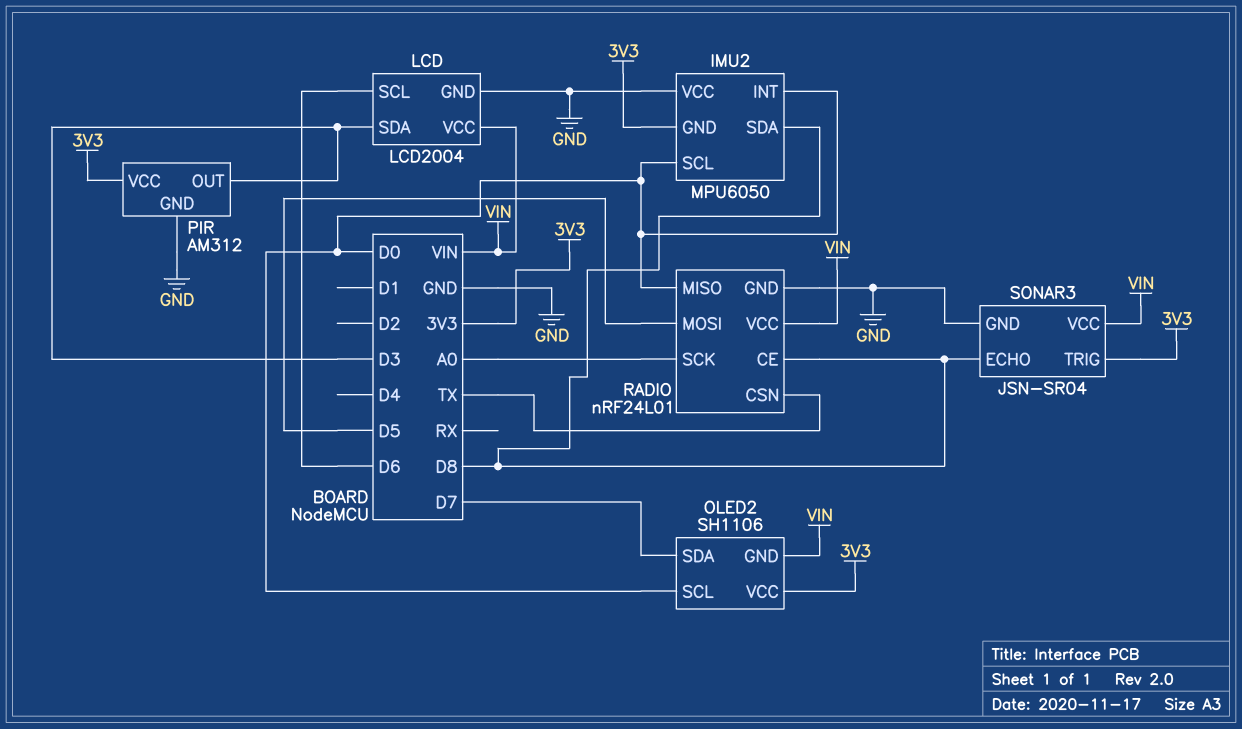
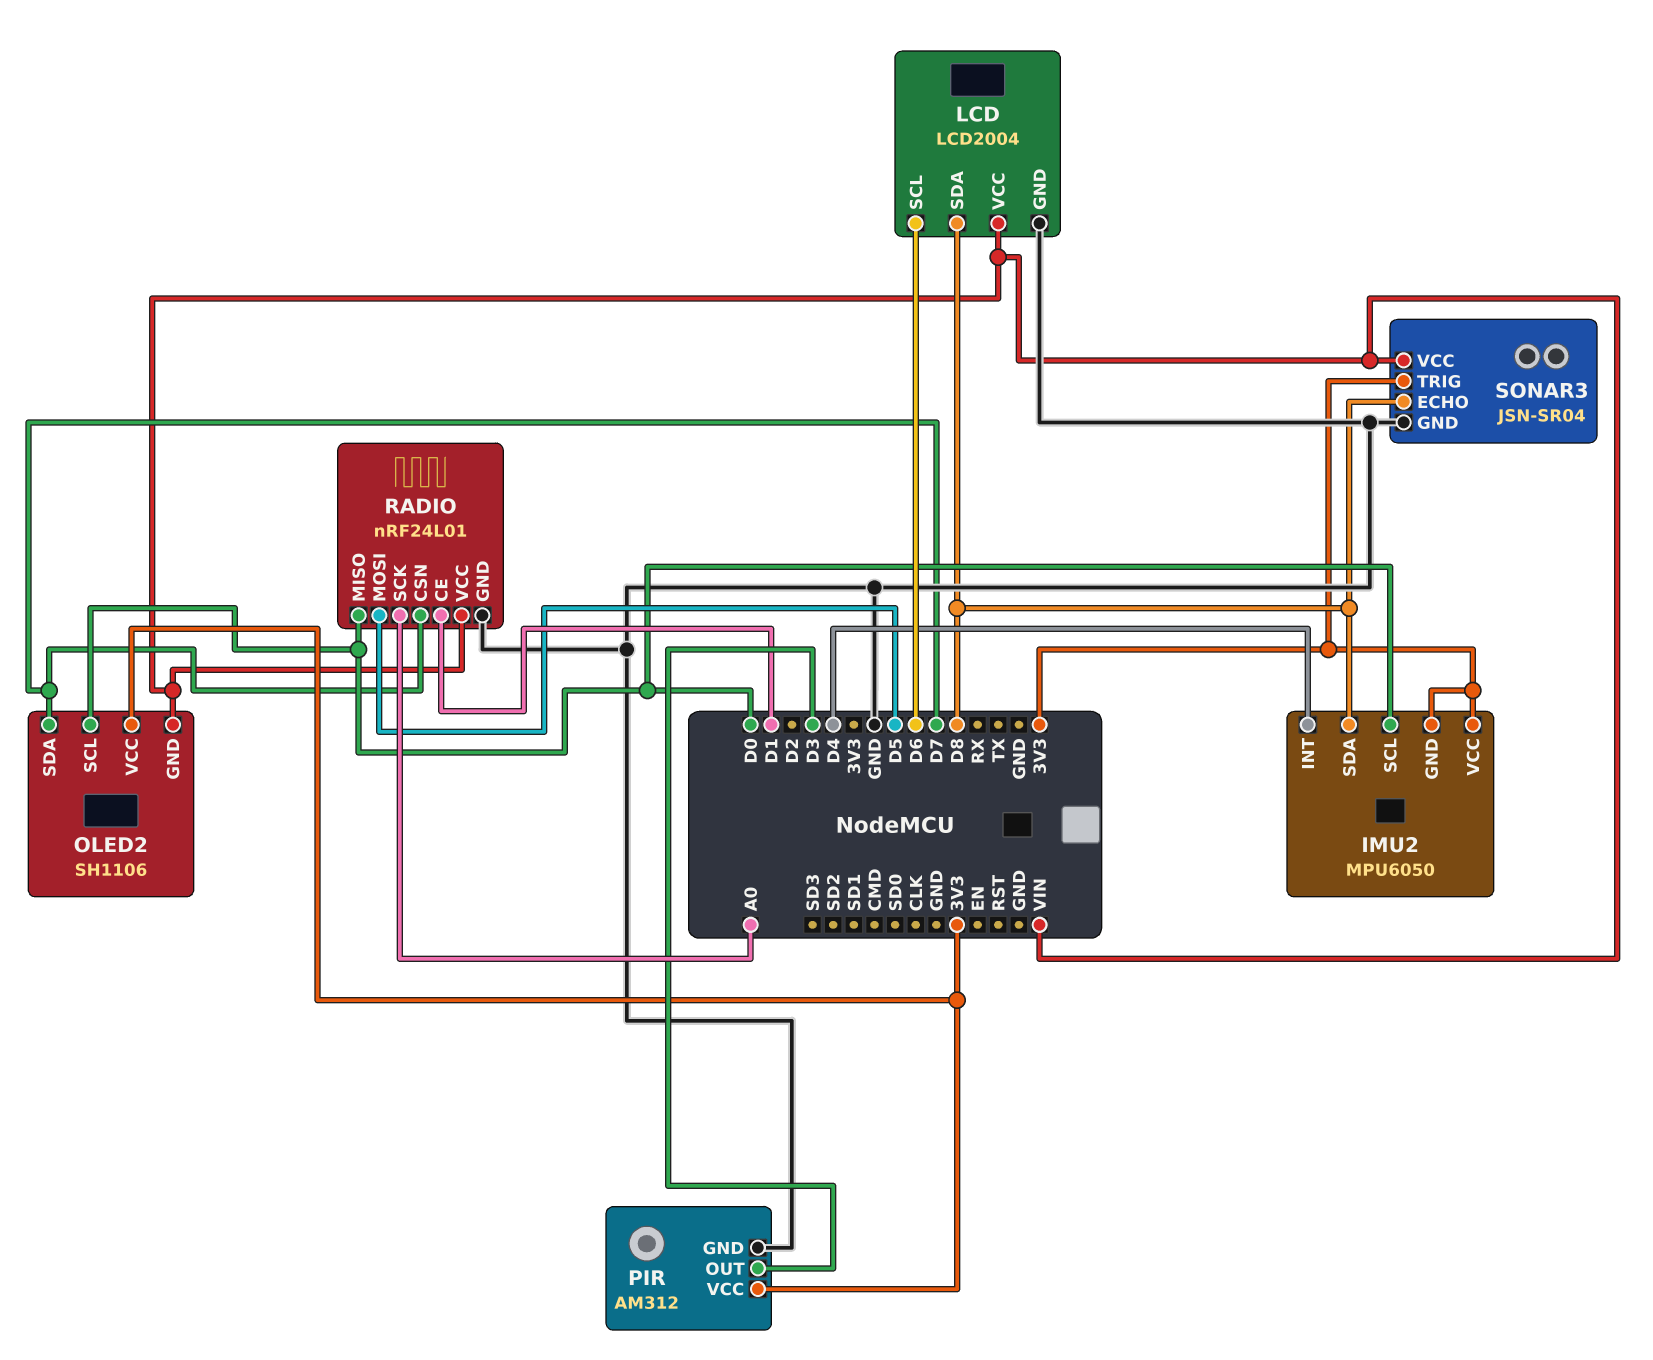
IMU2 pin INT: D0 -> D4
IMU2 pin VCC: GND -> 3V3
LCD pin SDA: D3 -> D8
RADIO pin CE: D8 -> D1
RADIO pin CSN: TX -> D7

